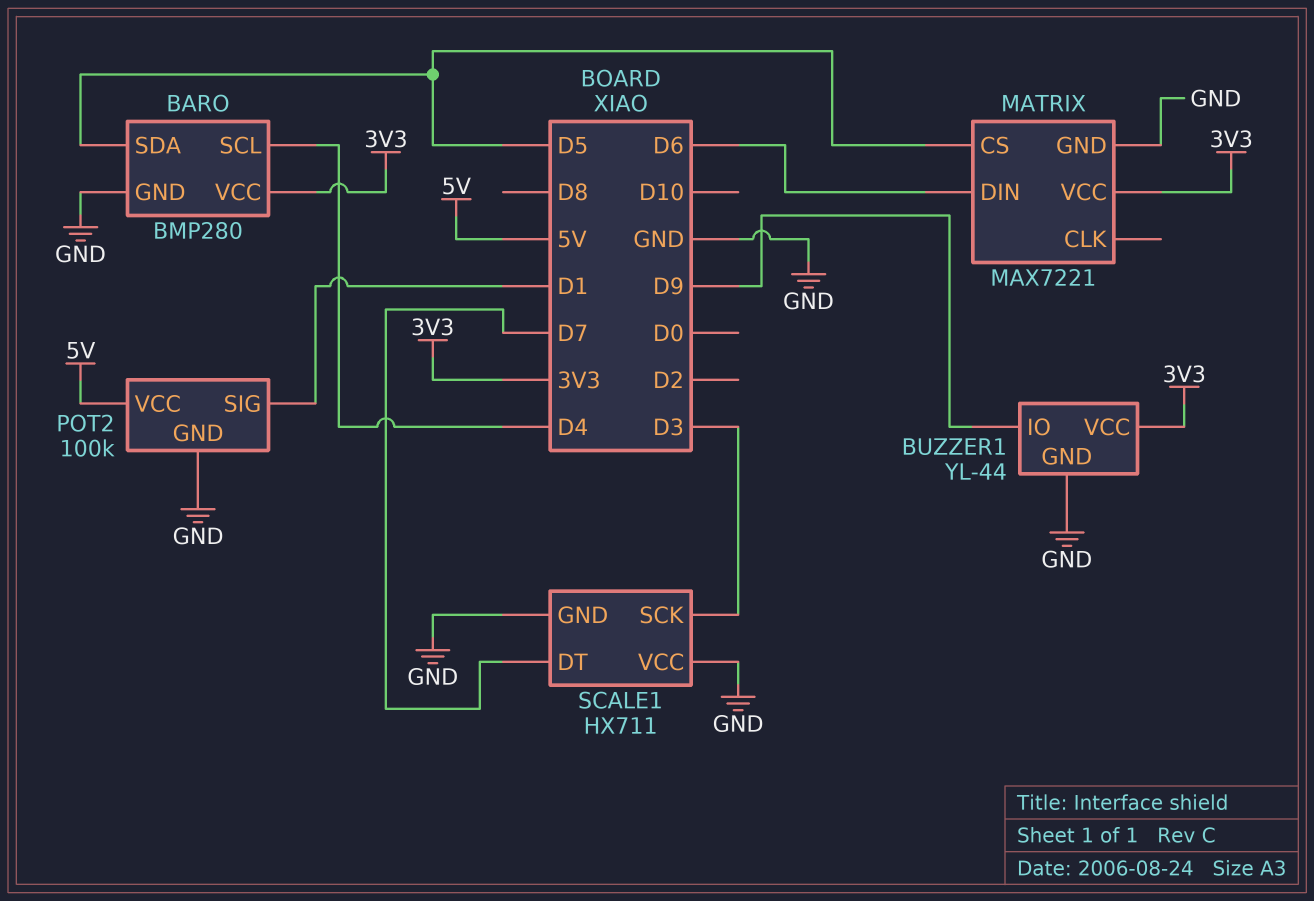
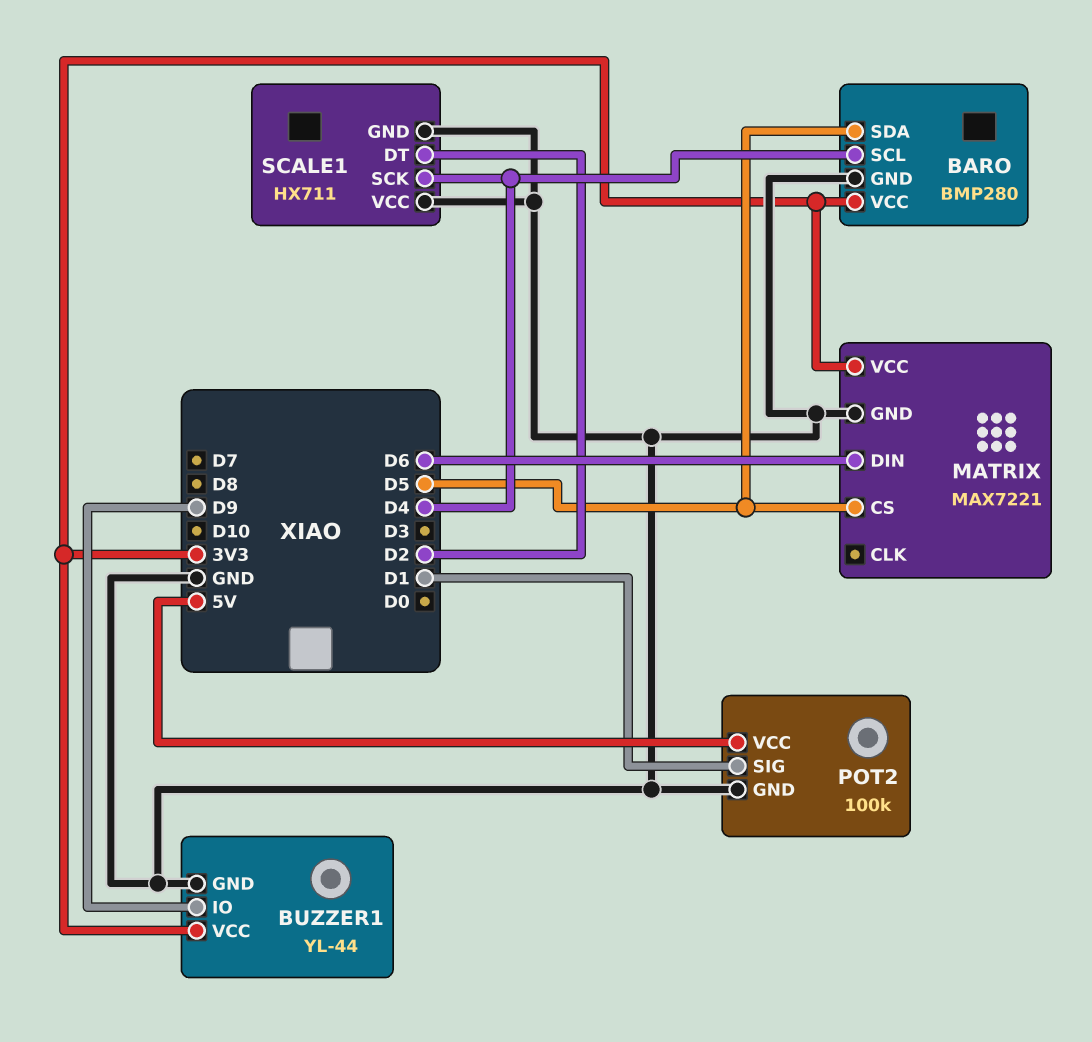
SCALE1 pin DT: D7 -> D2
SCALE1 pin SCK: D3 -> D4

